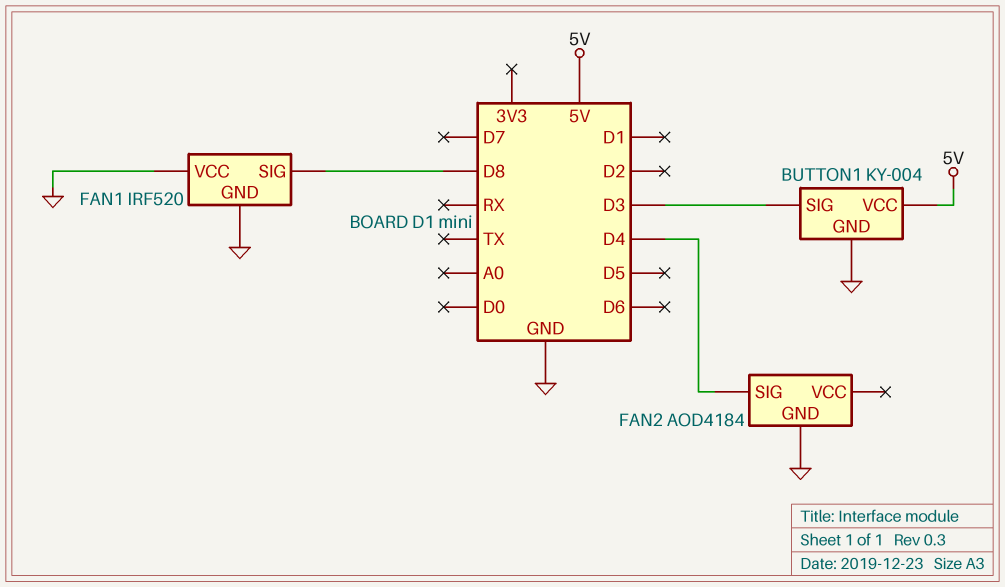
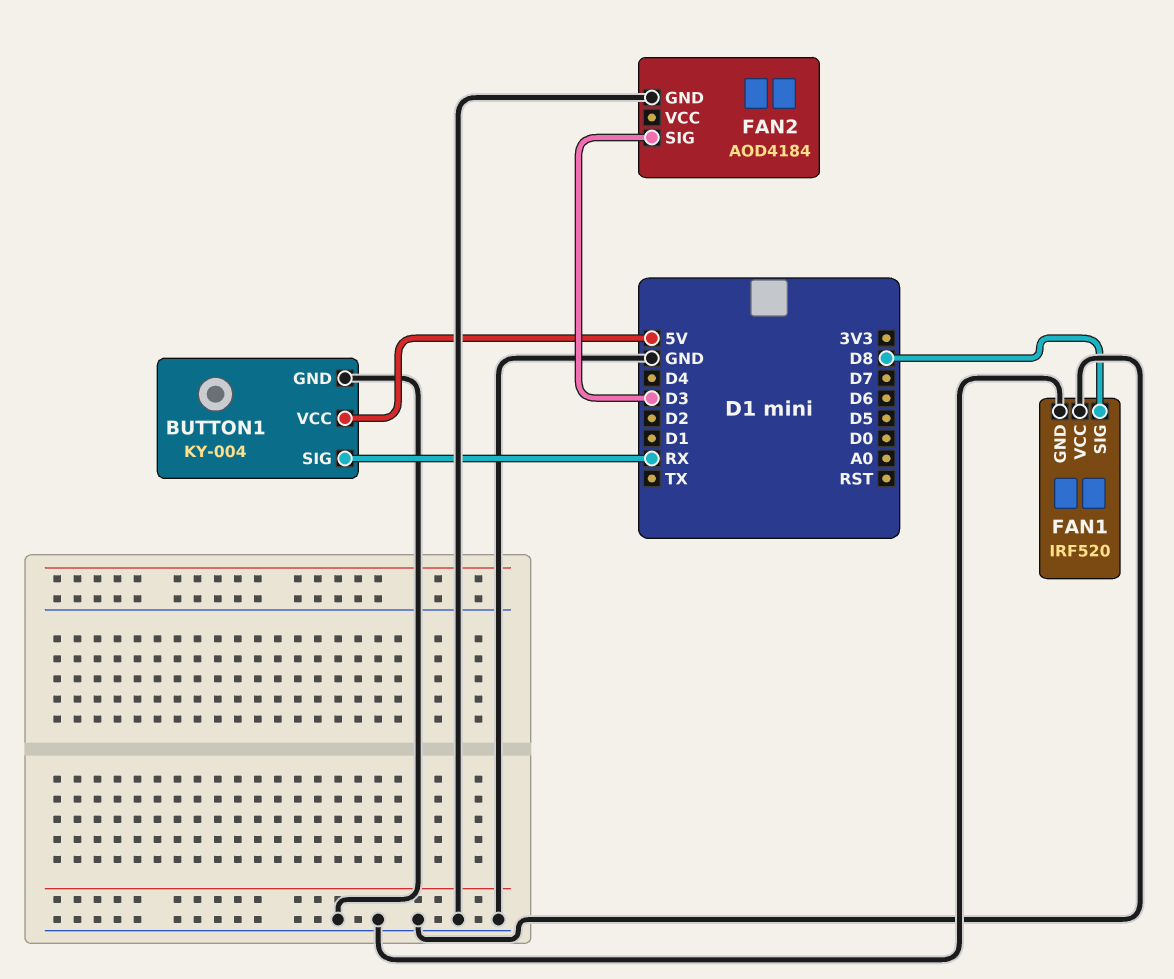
BUTTON1 pin SIG: D3 -> RX
FAN2 pin SIG: D4 -> D3

